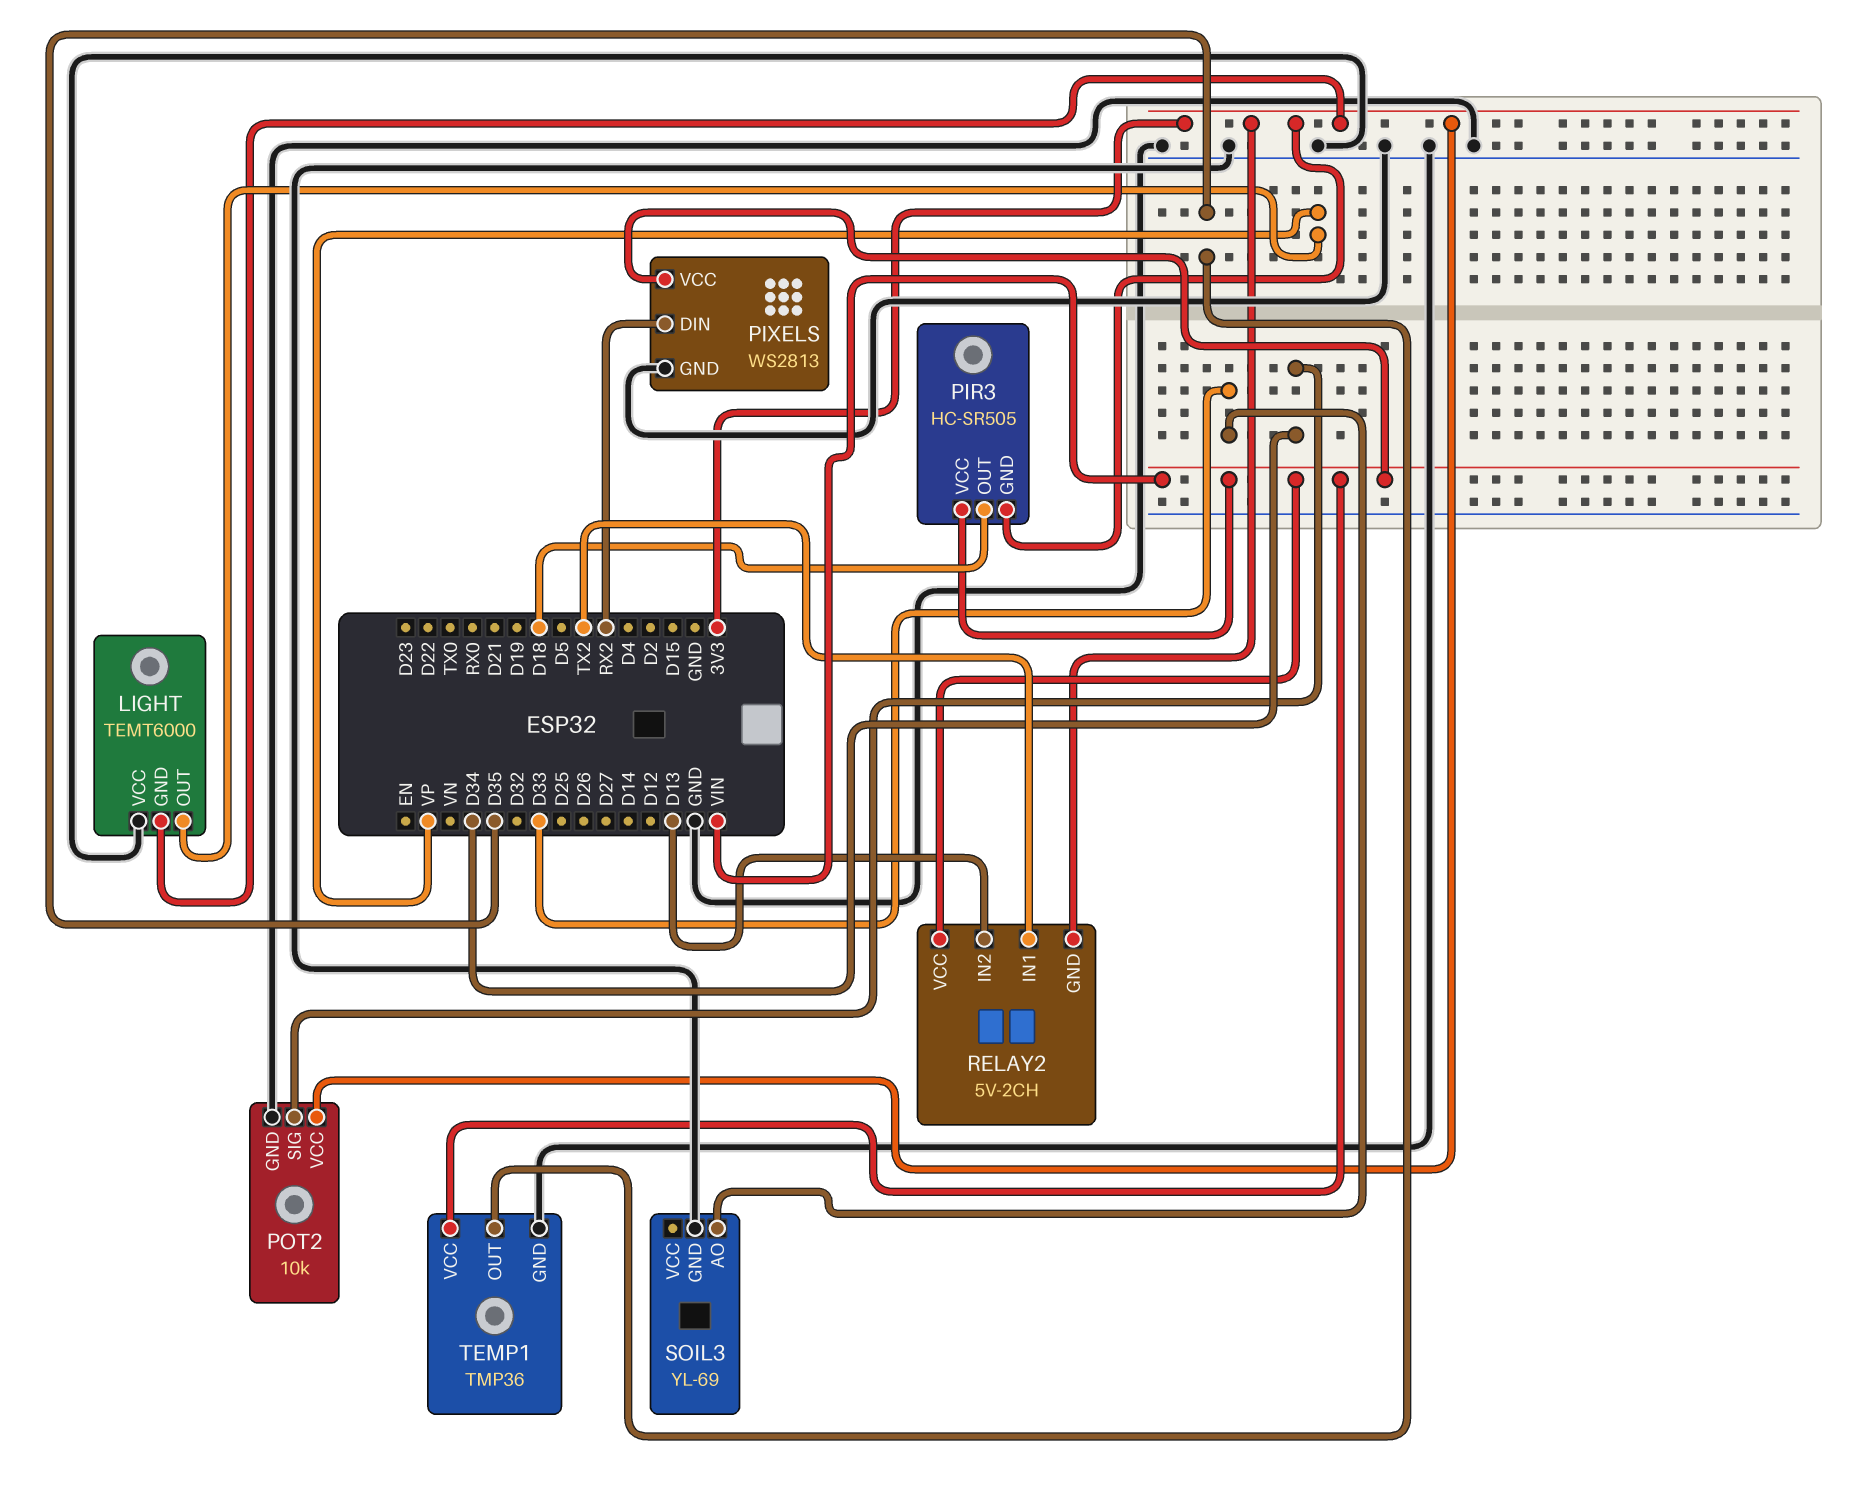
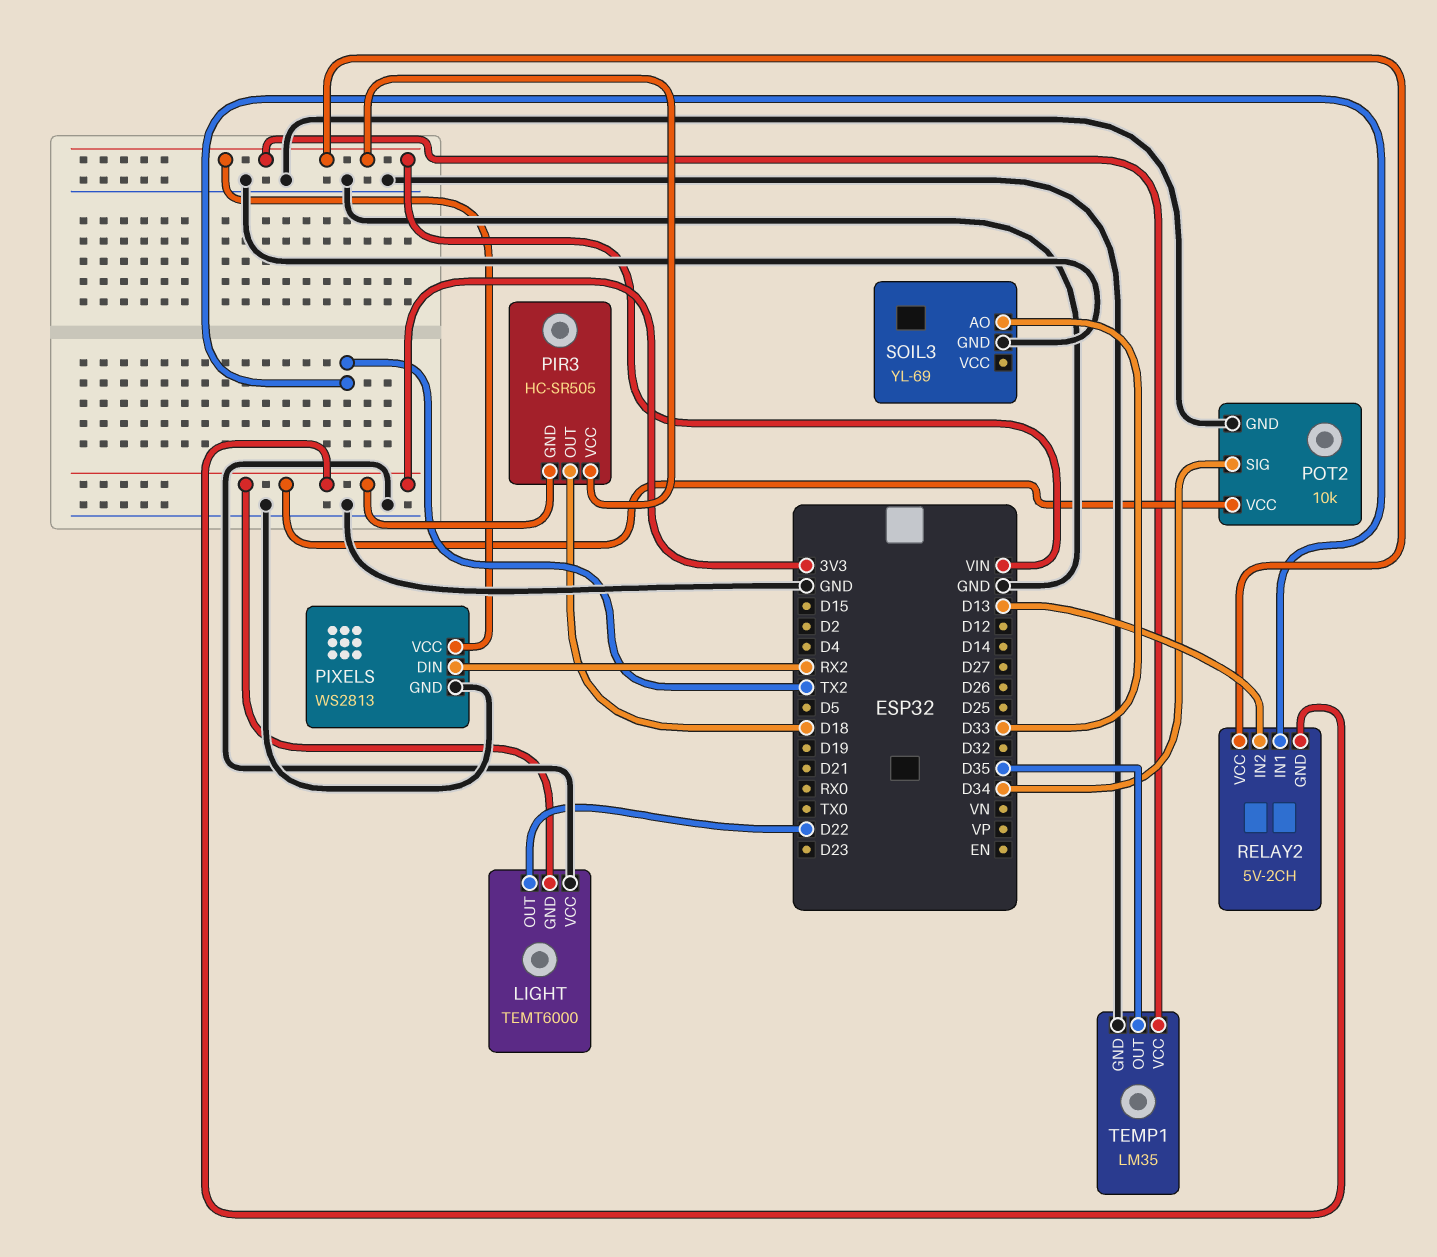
LIGHT pin OUT: VP -> D22
TEMP1: TMP36 -> LM35

